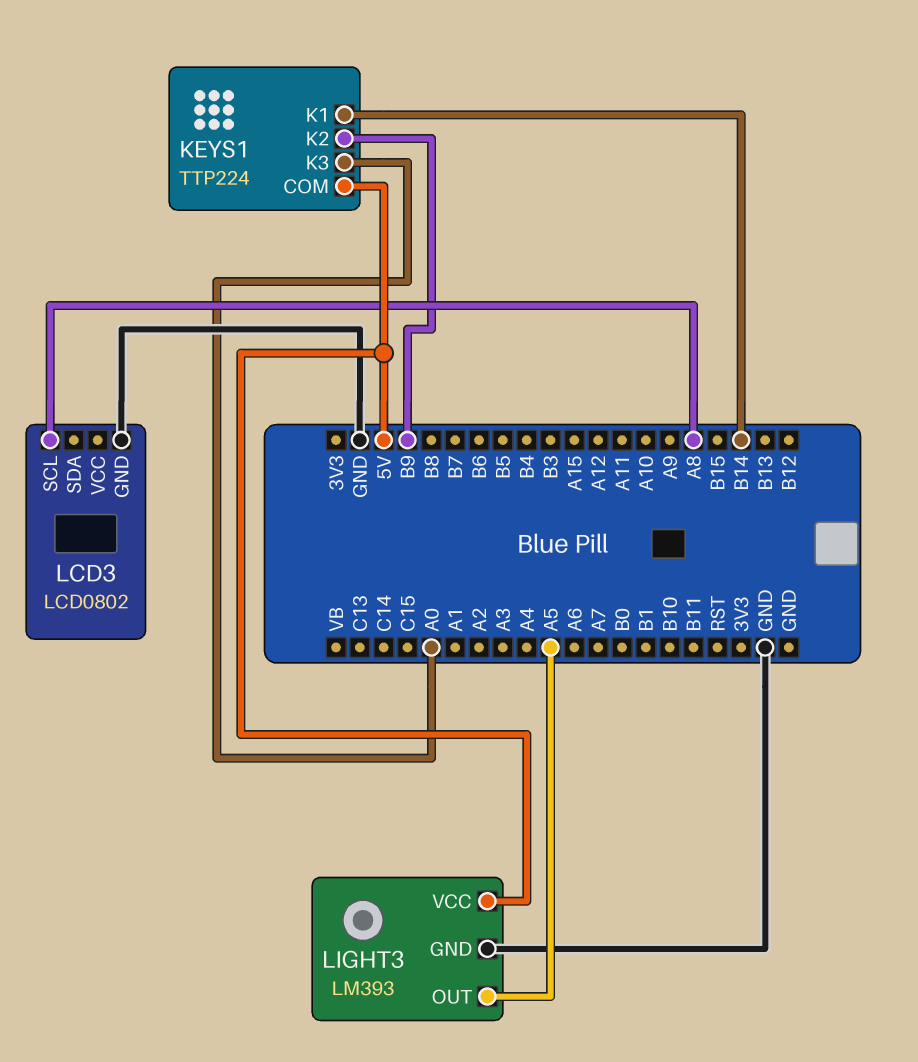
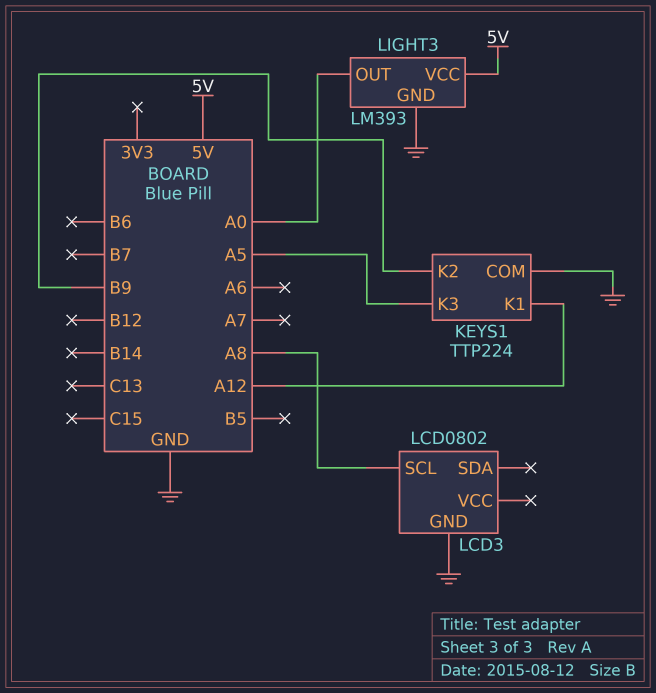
KEYS1 pin COM: 5V -> GND
KEYS1 pin K1: B14 -> A12
KEYS1 pin K3: A0 -> A5
LIGHT3 pin OUT: A5 -> A0

